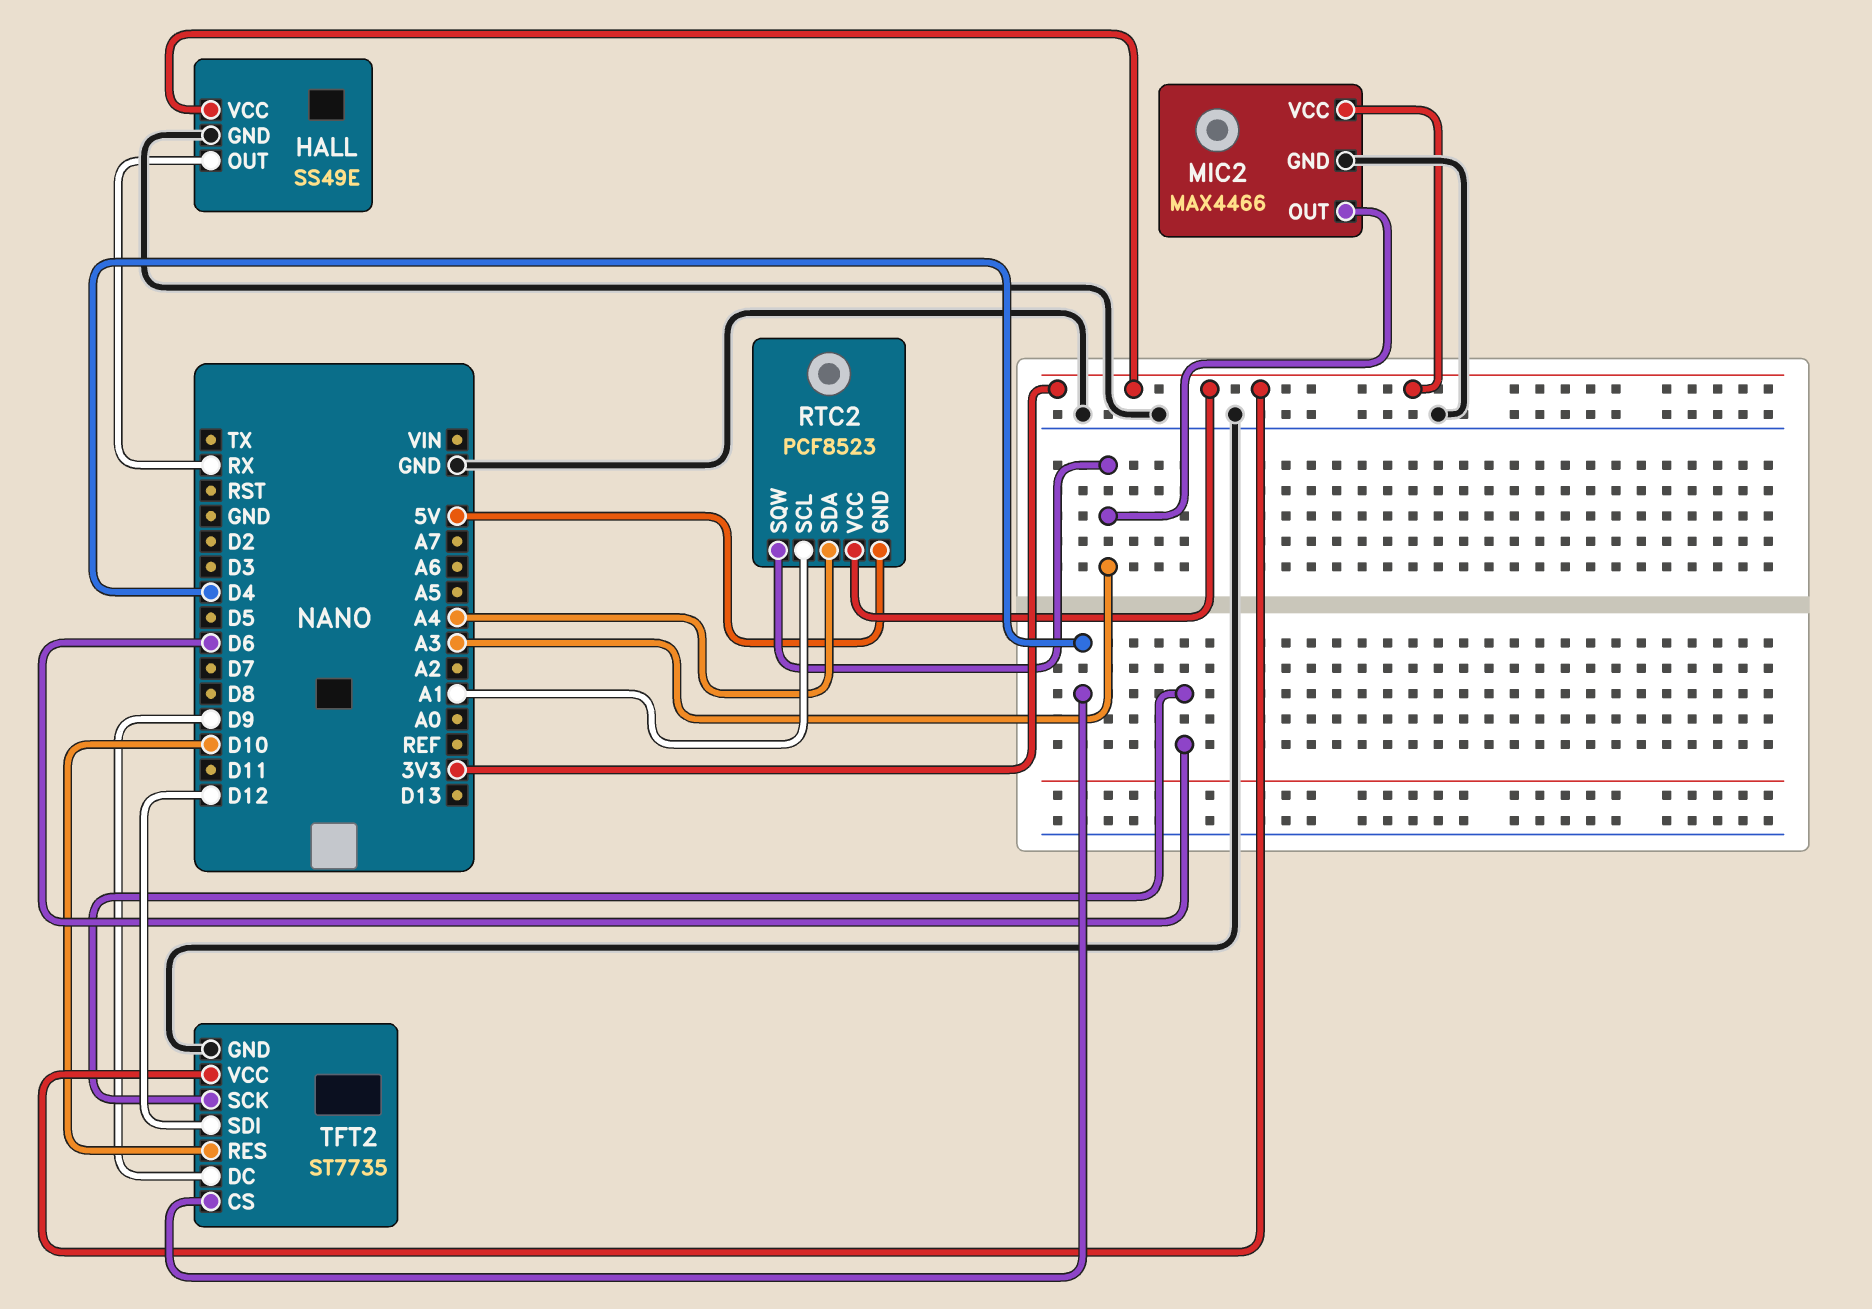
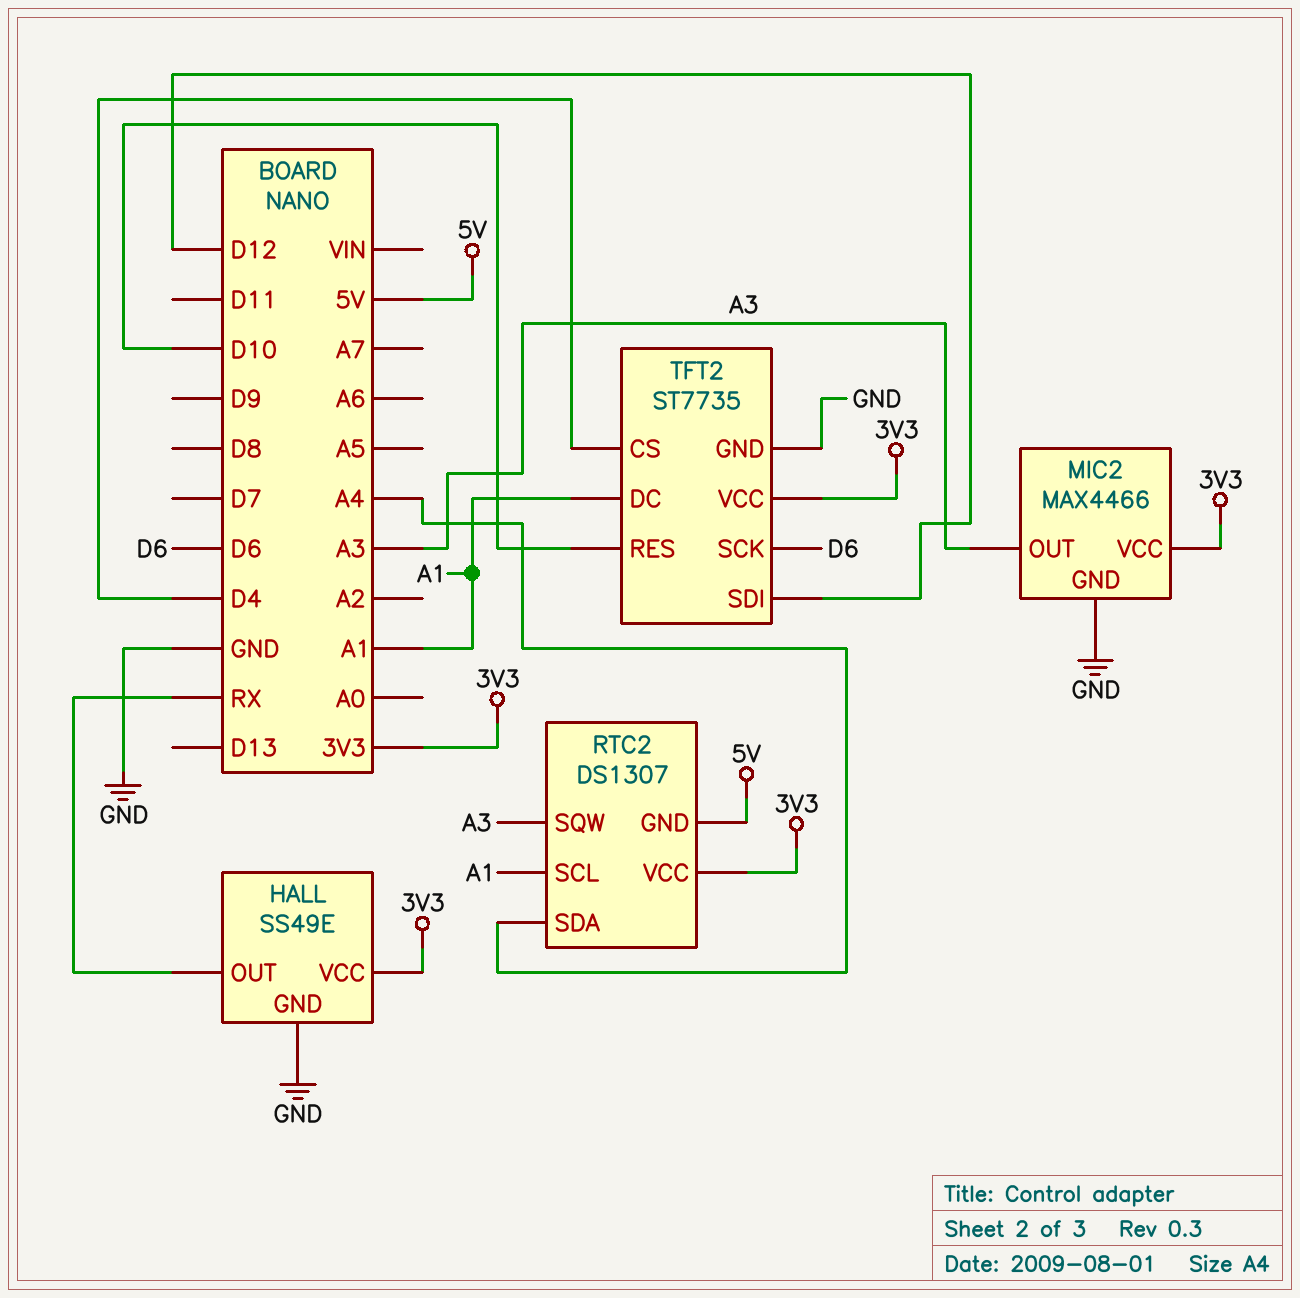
RTC2: PCF8523 -> DS1307
TFT2 pin DC: D9 -> A1

